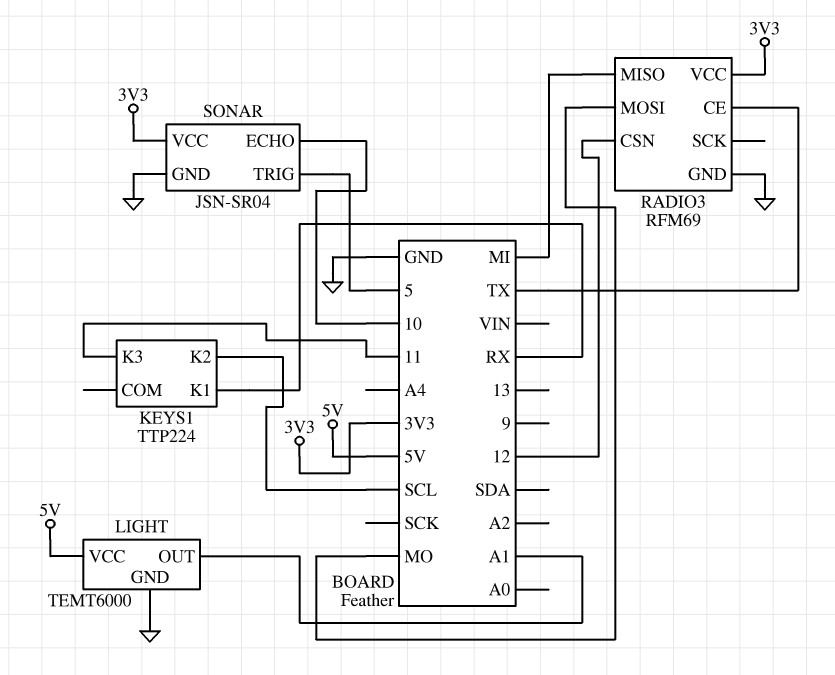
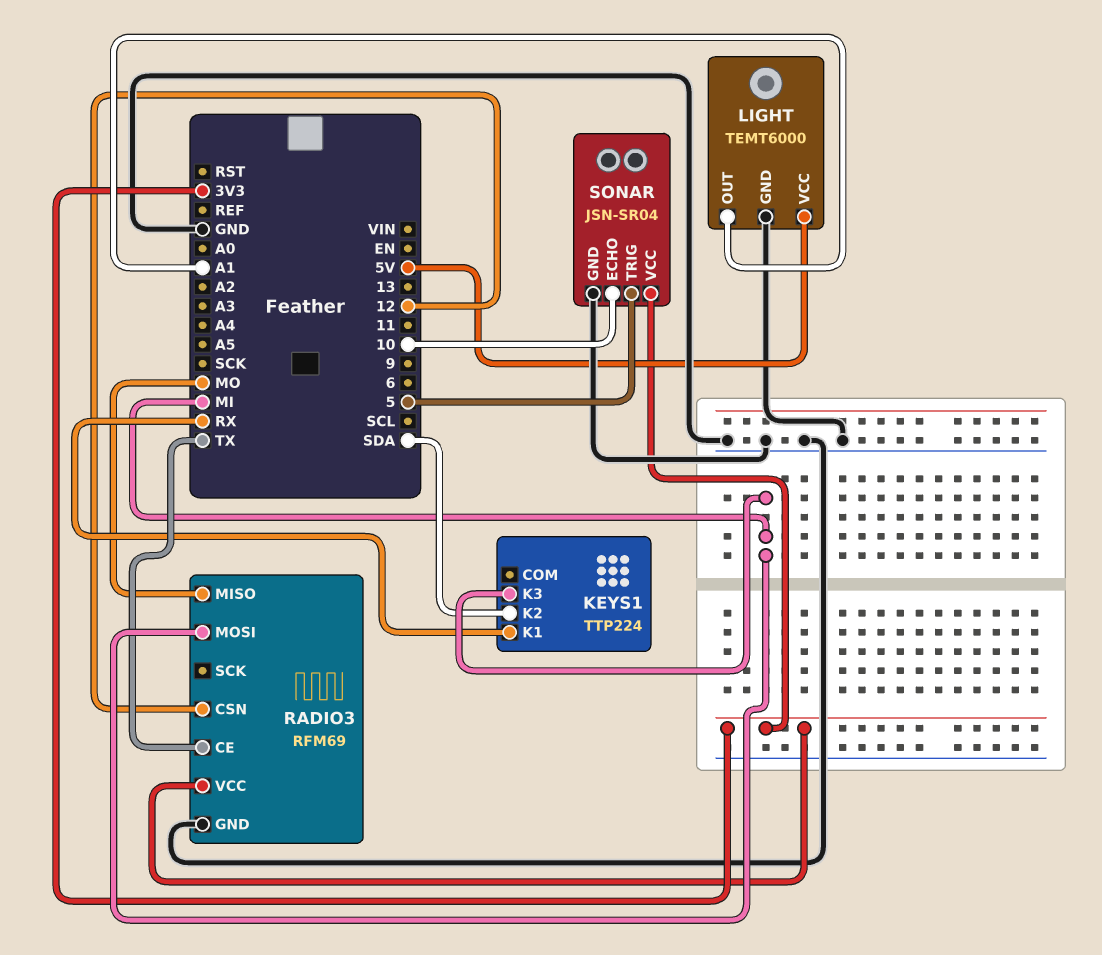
KEYS1 pin K2: SCL -> SDA
KEYS1 pin K3: 11 -> MI
RADIO3 pin MISO: MI -> MO
RADIO3 pin MOSI: MO -> MI

